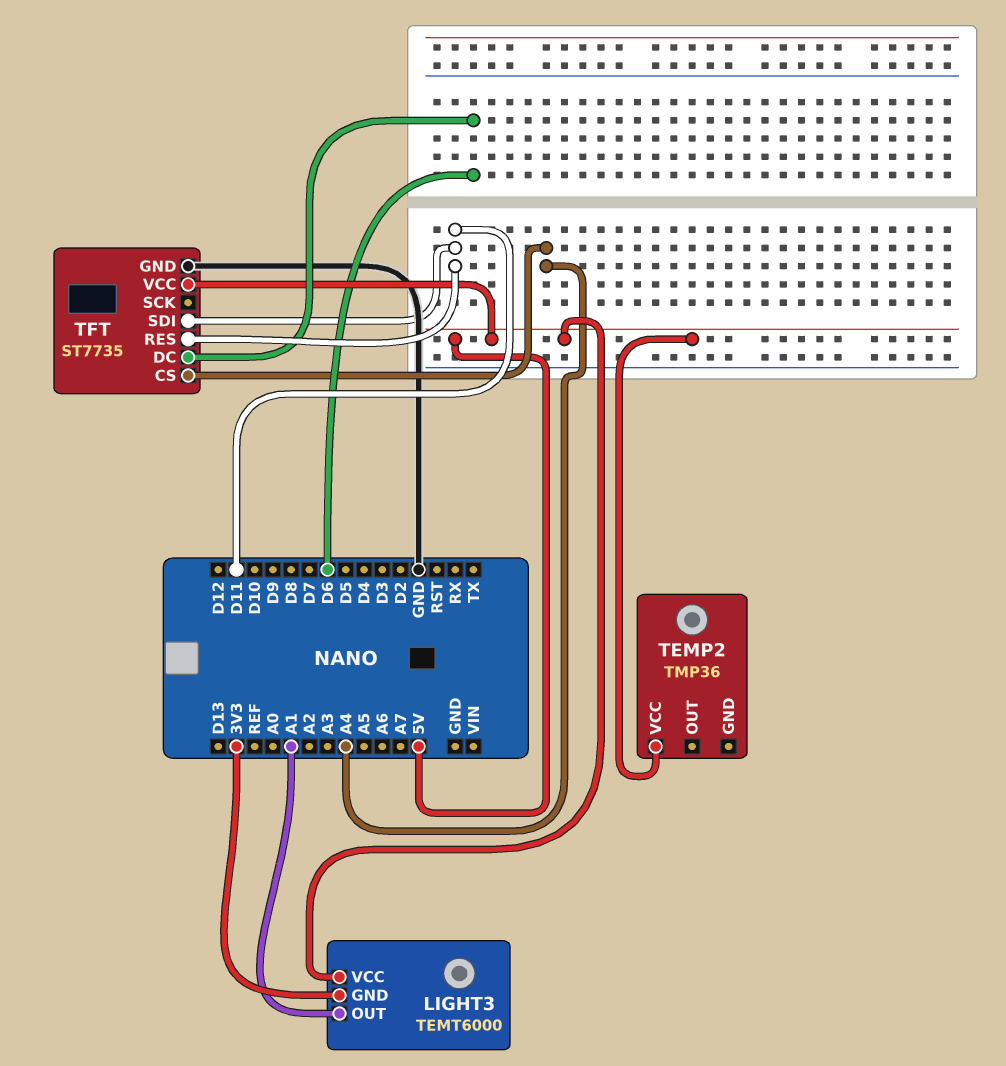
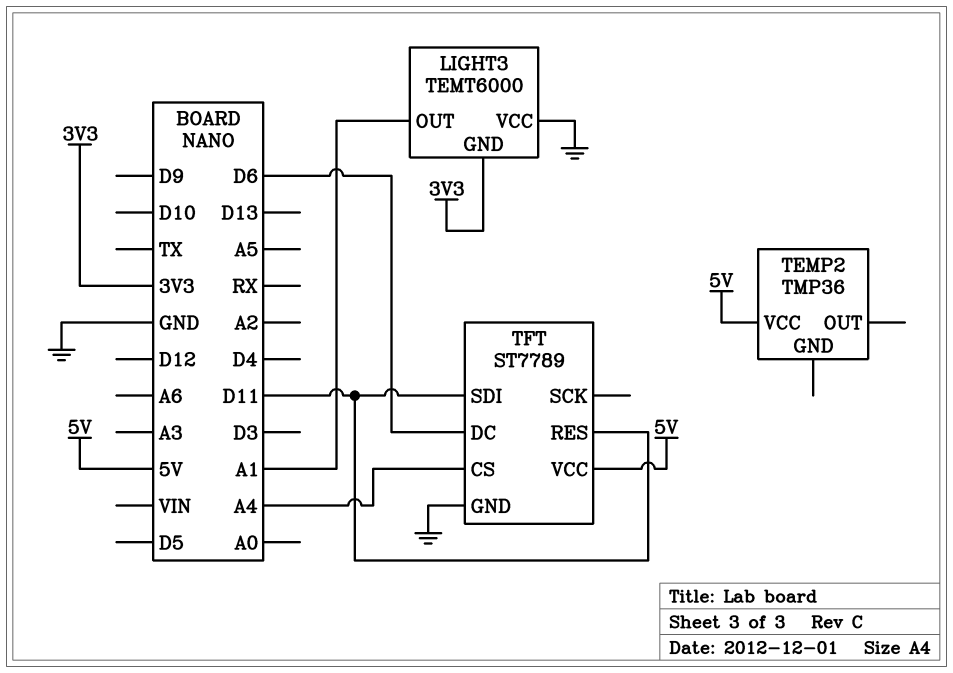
LIGHT3 pin VCC: 5V -> GND
TFT: ST7735 -> ST7789

